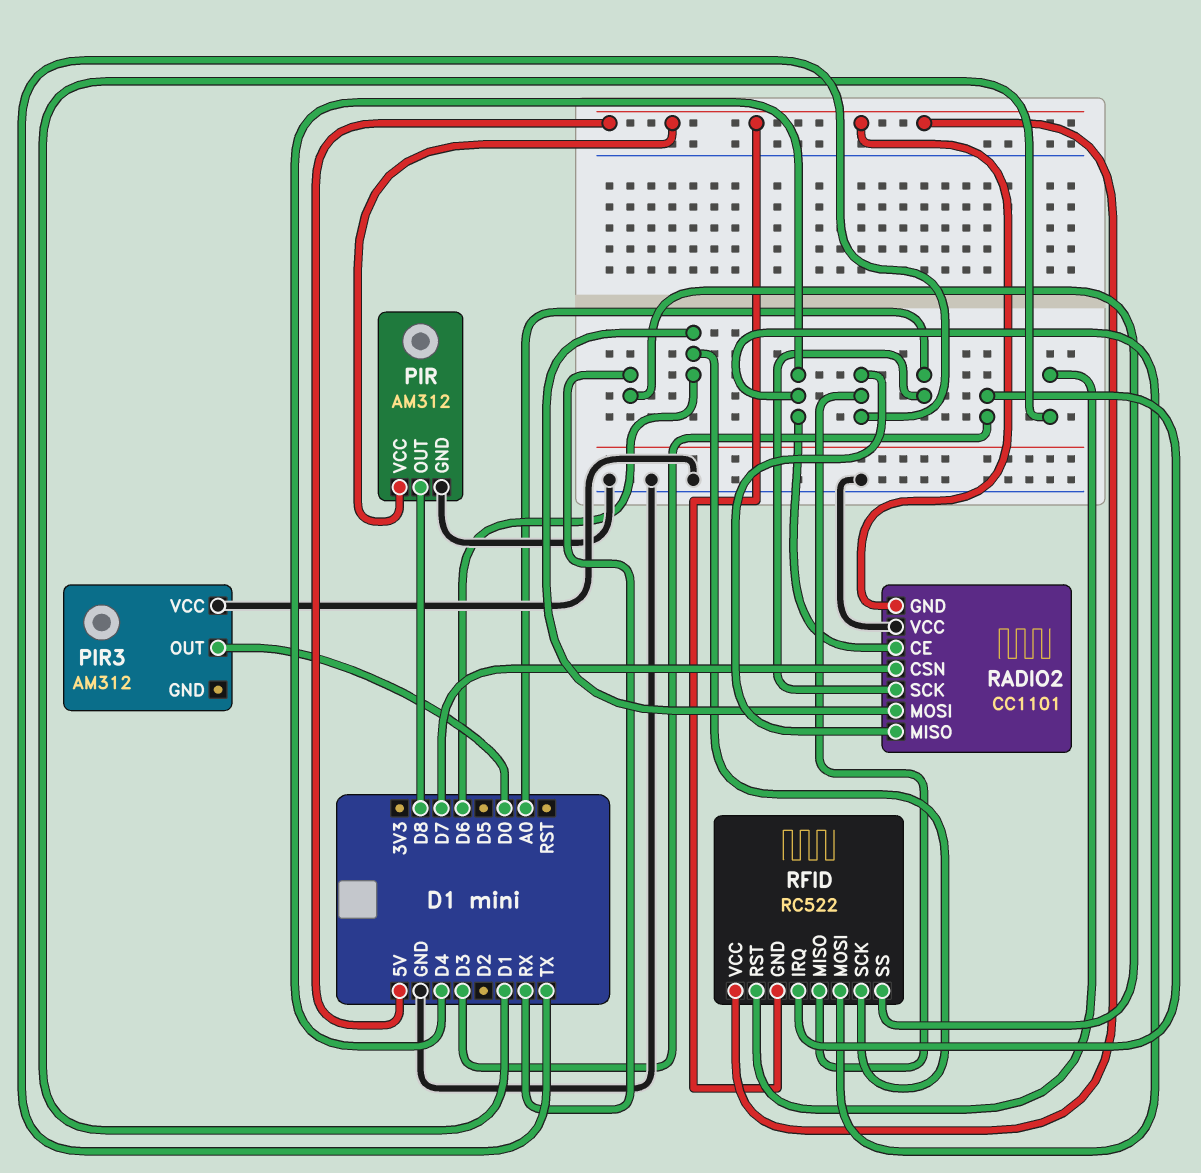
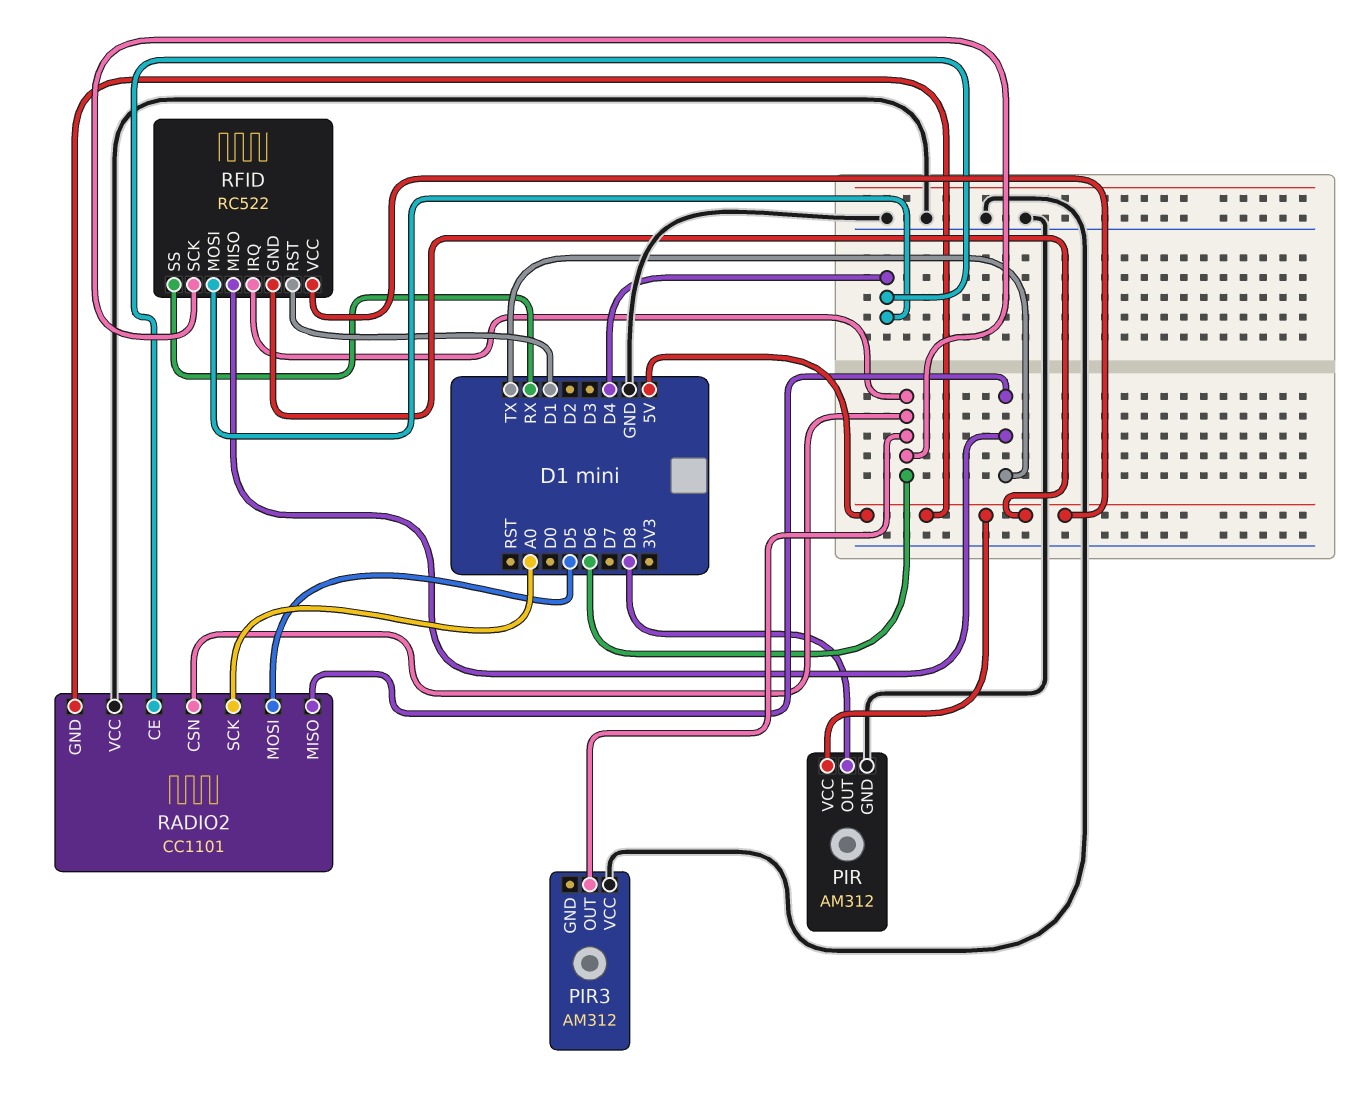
PIR3 pin OUT: D0 -> D6
RADIO2 pin CSN: D7 -> D6
RADIO2 pin MOSI: D6 -> D5
RFID pin IRQ: D3 -> D6

